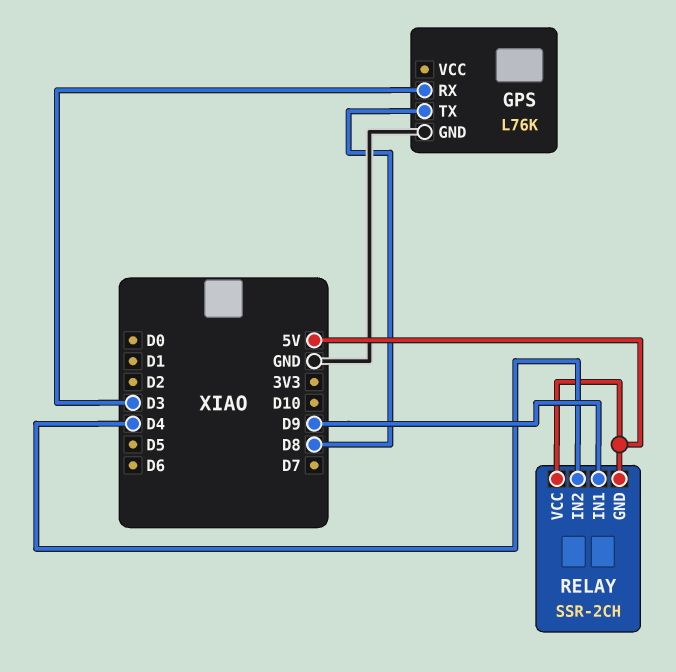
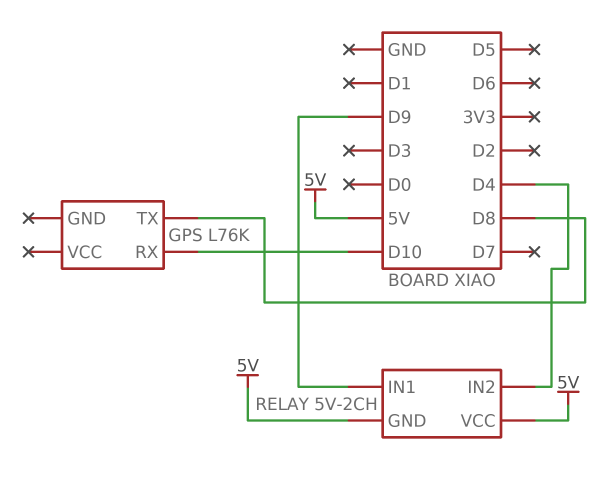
GPS pin GND: GND -> none
GPS pin RX: D3 -> D10
RELAY: SSR-2CH -> 5V-2CH

